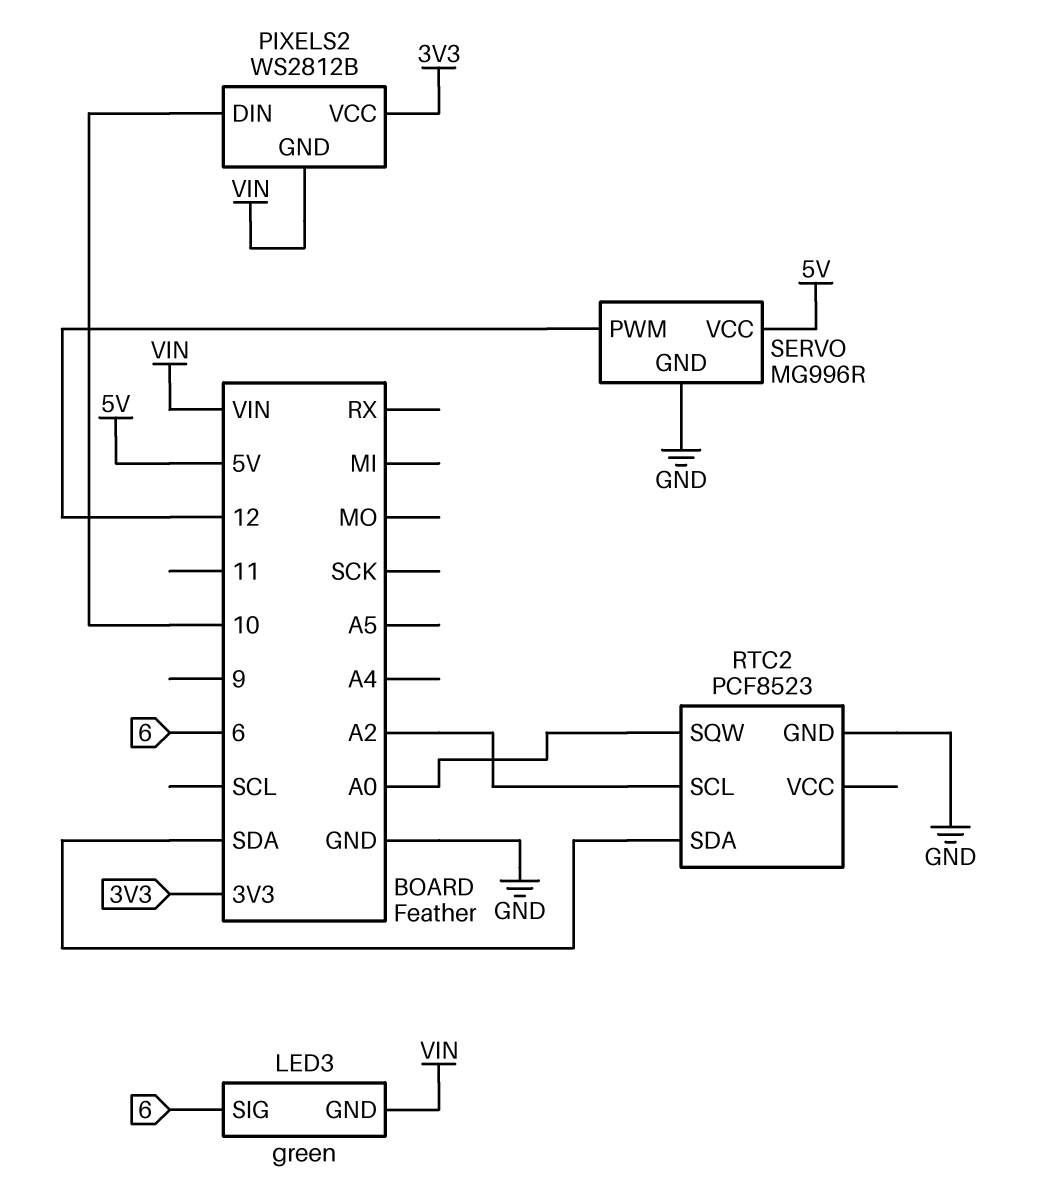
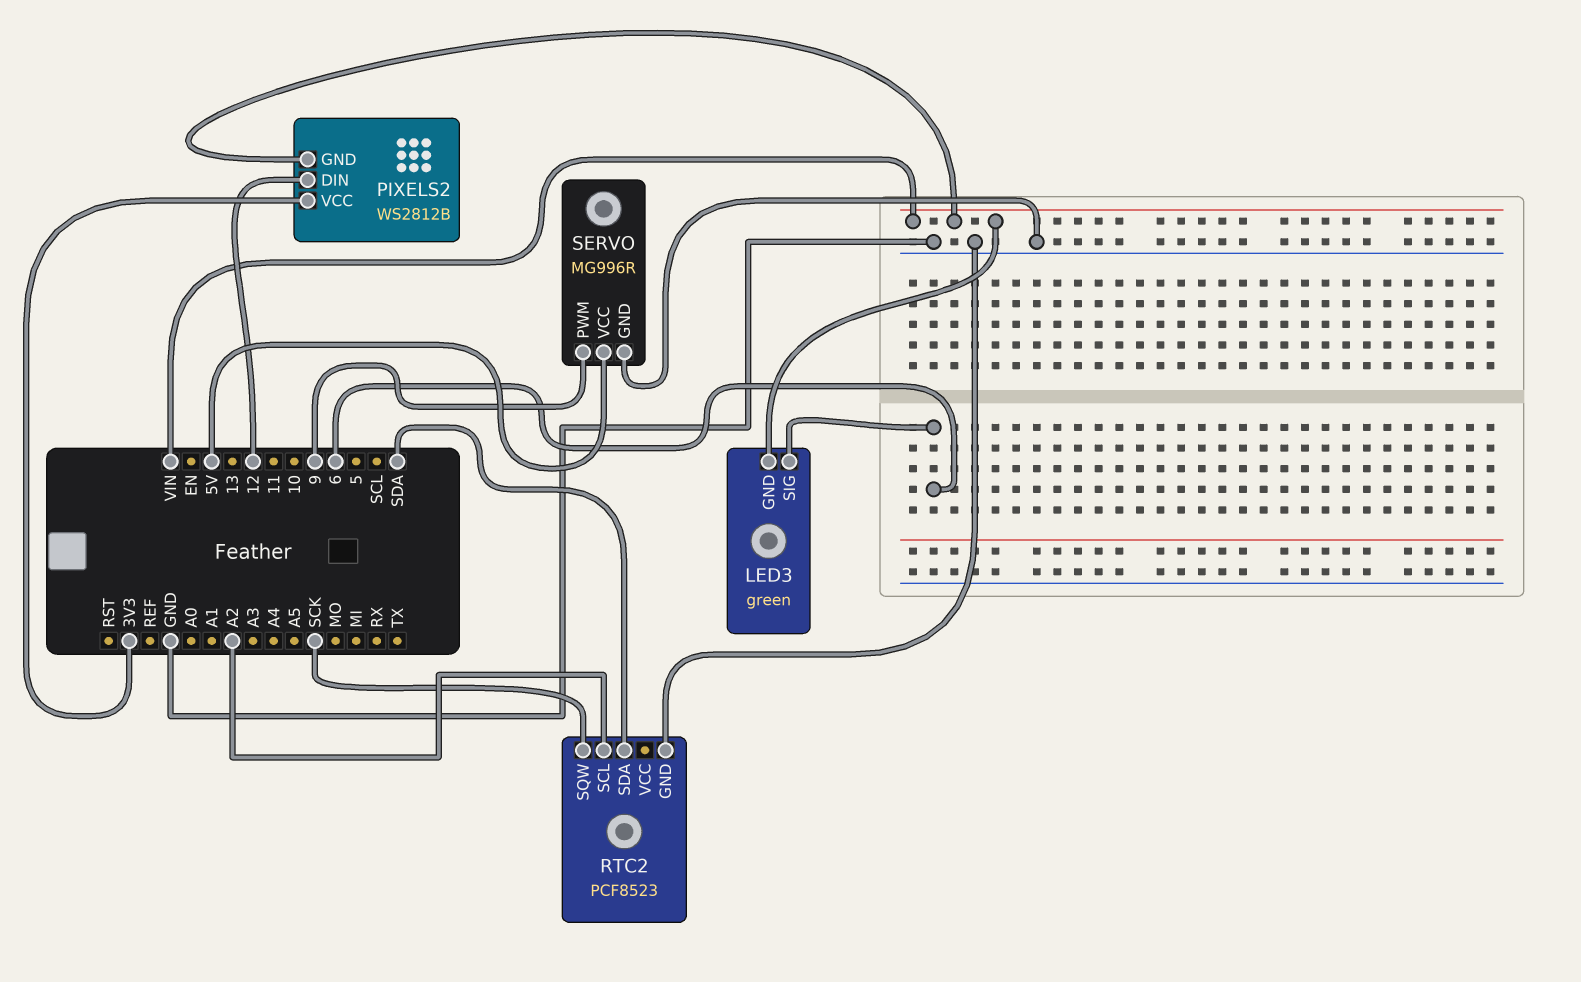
PIXELS2 pin DIN: 10 -> 12
RTC2 pin SQW: A0 -> SCK
SERVO pin PWM: 12 -> 9

